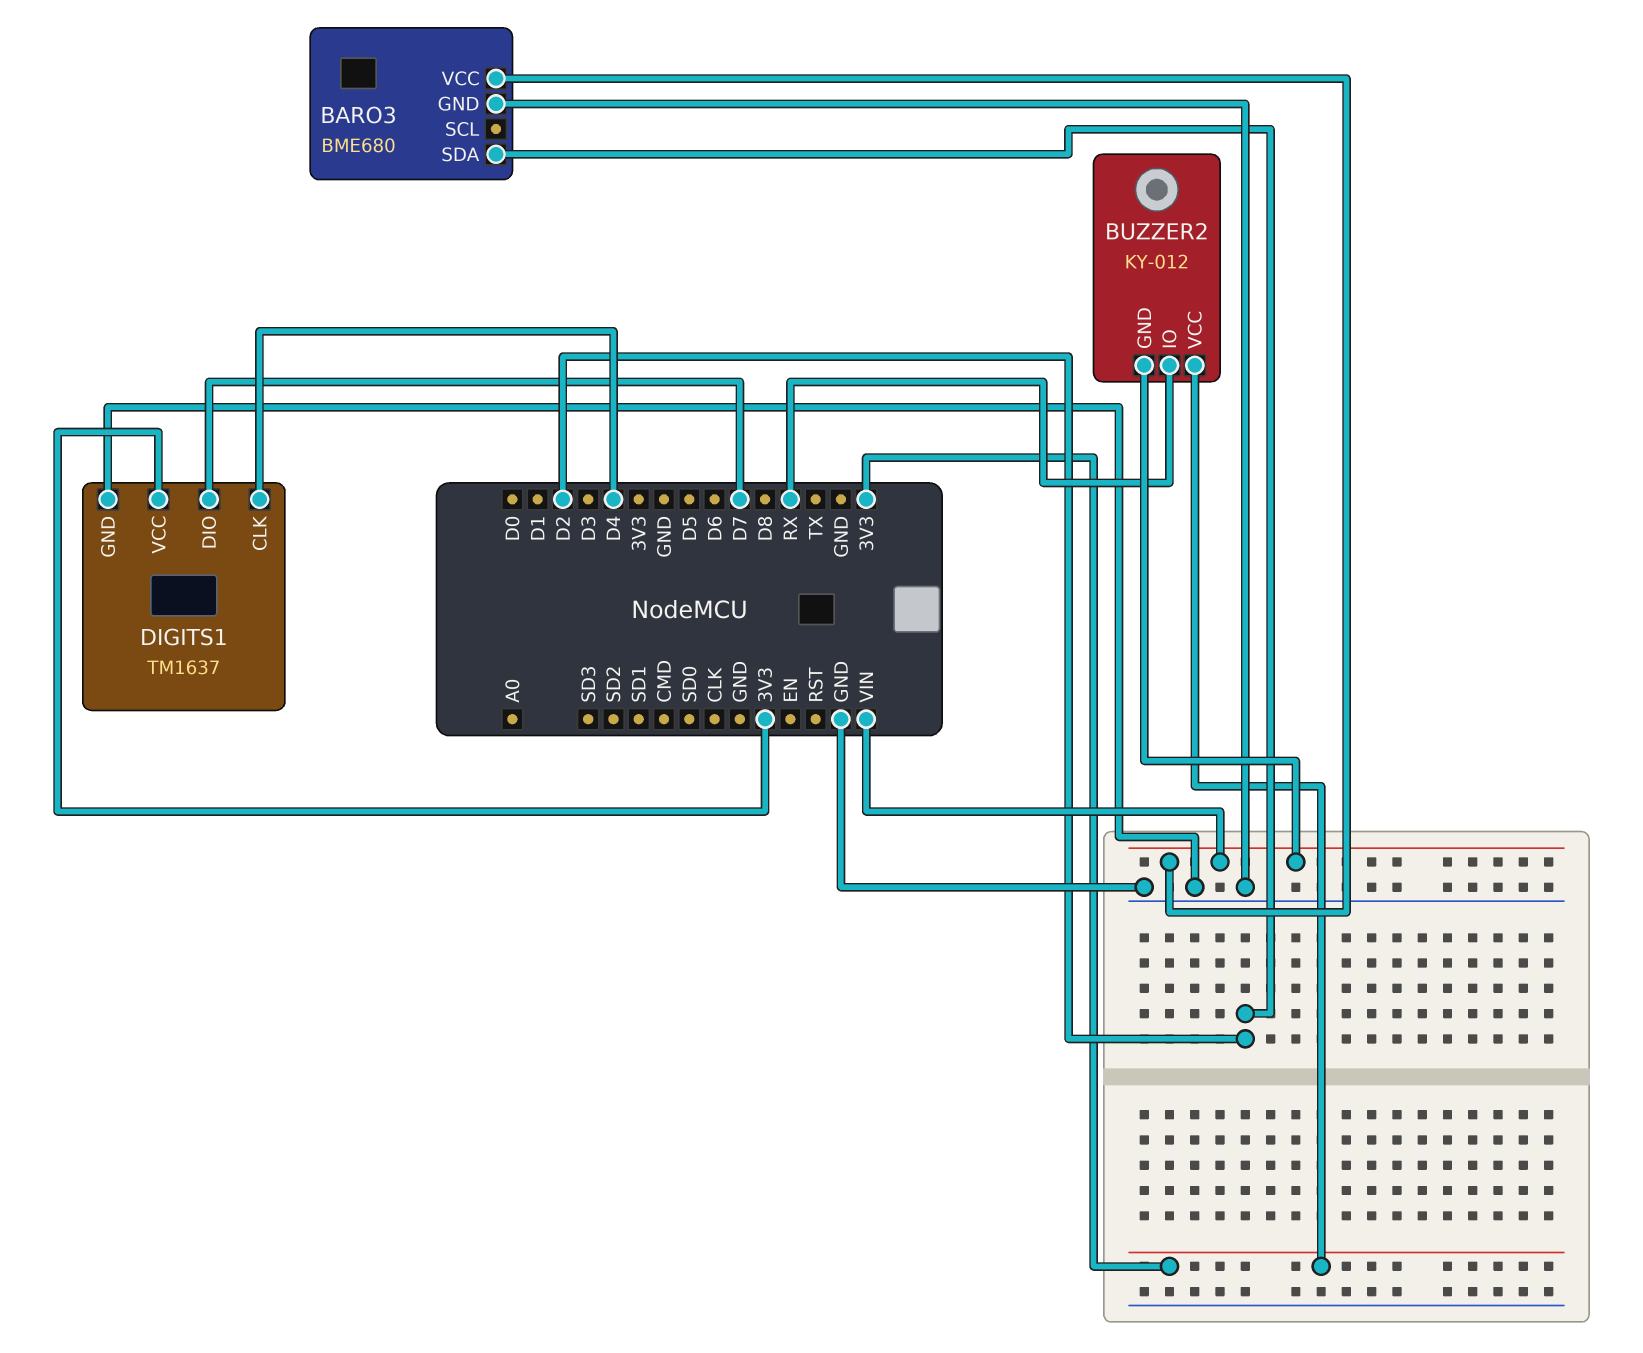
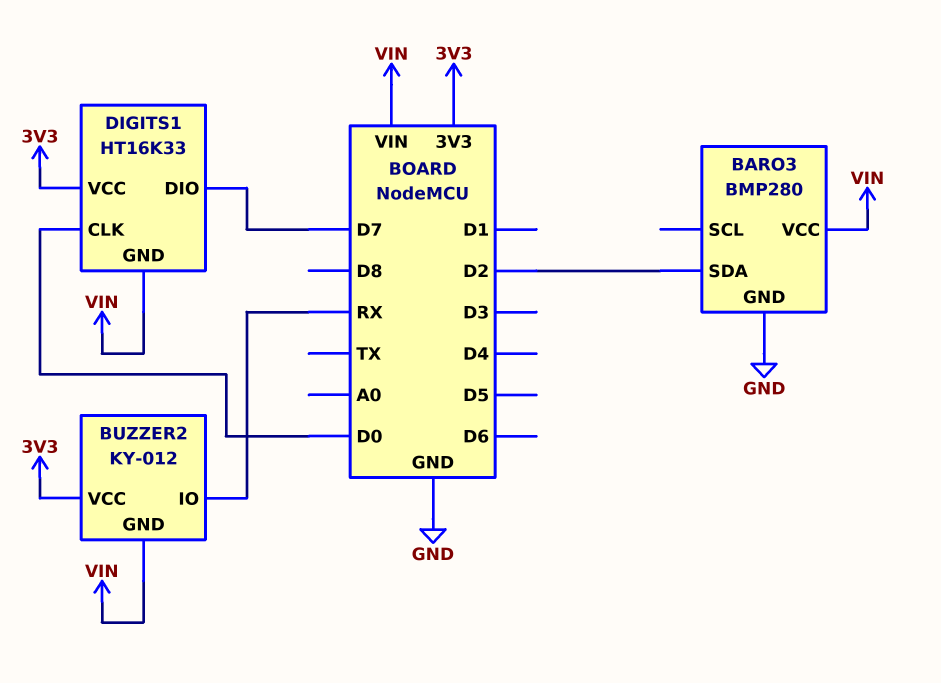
BARO3: BME680 -> BMP280
DIGITS1: TM1637 -> HT16K33
DIGITS1 pin CLK: D4 -> D0
DIGITS1 pin GND: GND -> VIN

